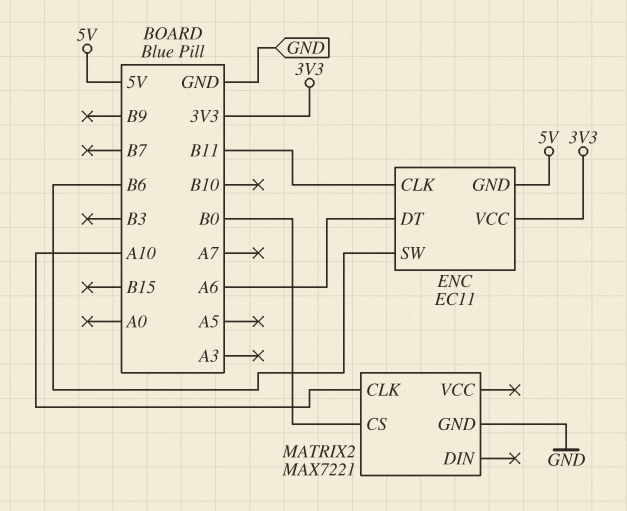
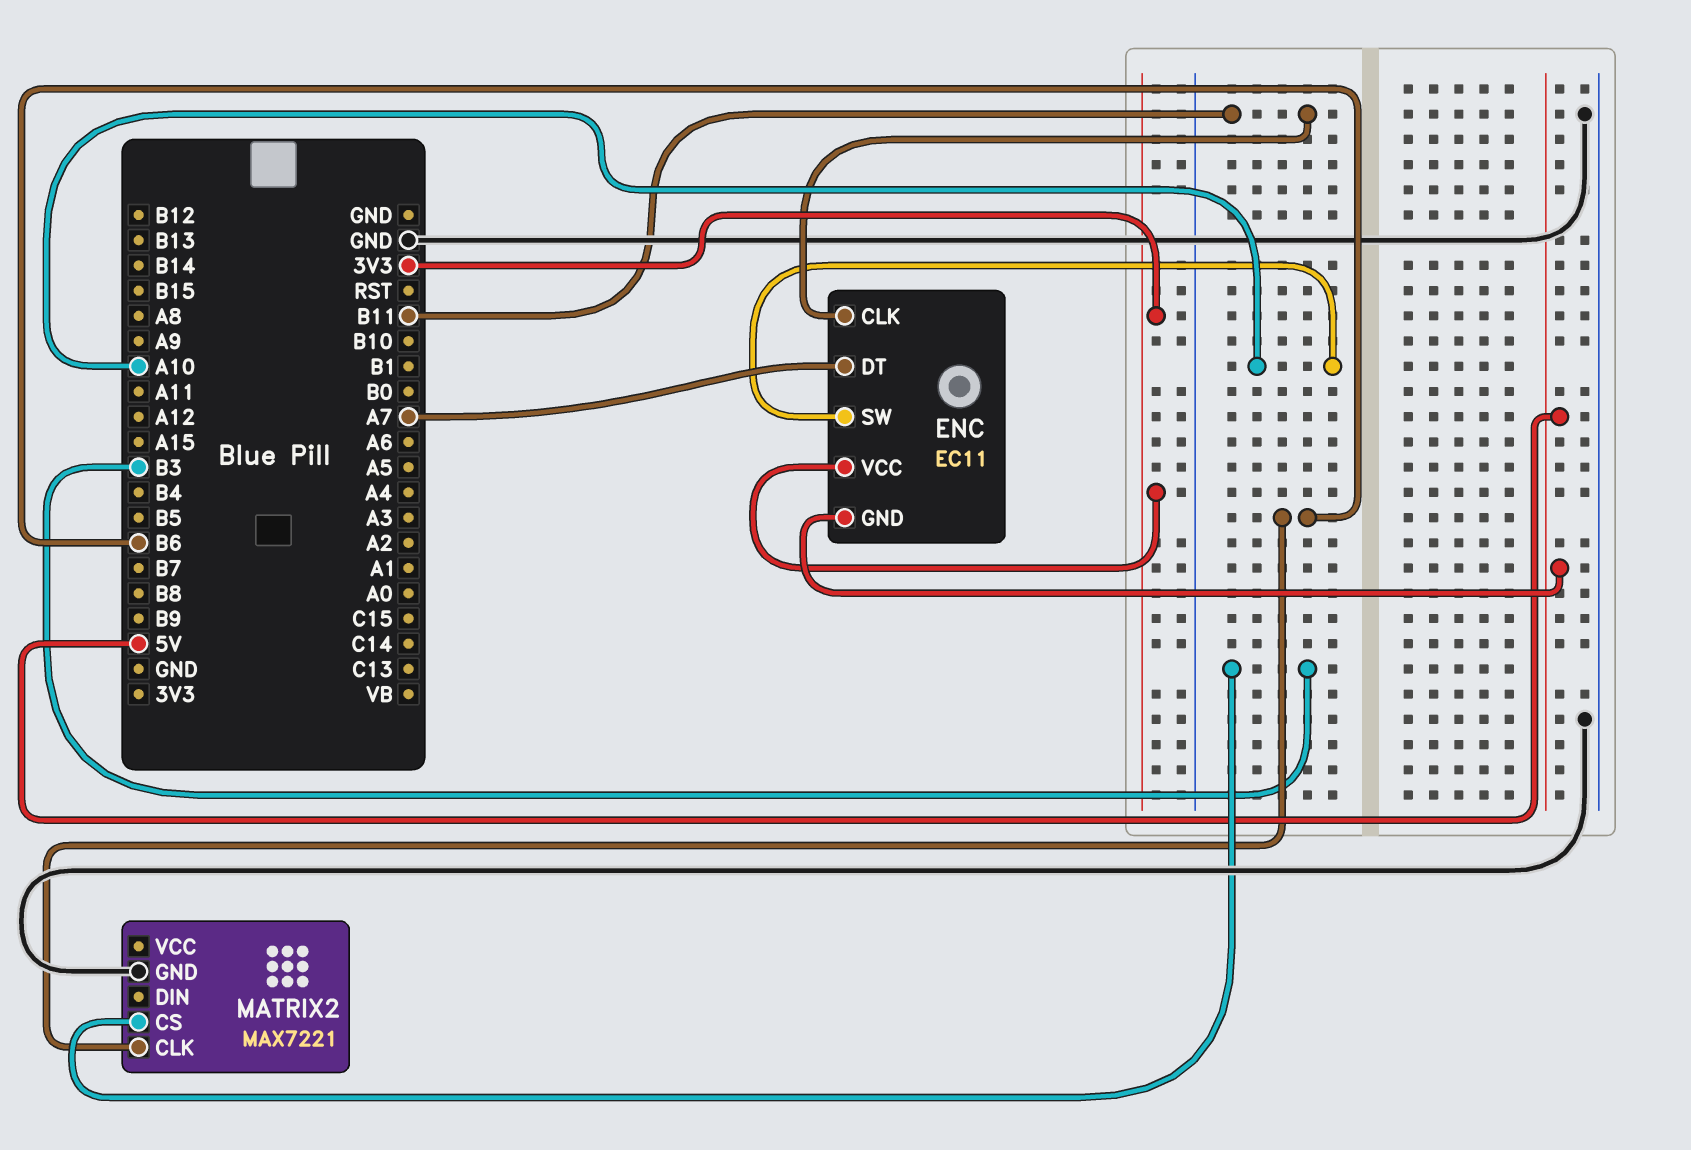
ENC pin DT: A6 -> A7
ENC pin SW: B6 -> A10
MATRIX2 pin CLK: A10 -> B6
MATRIX2 pin CS: B0 -> B3

